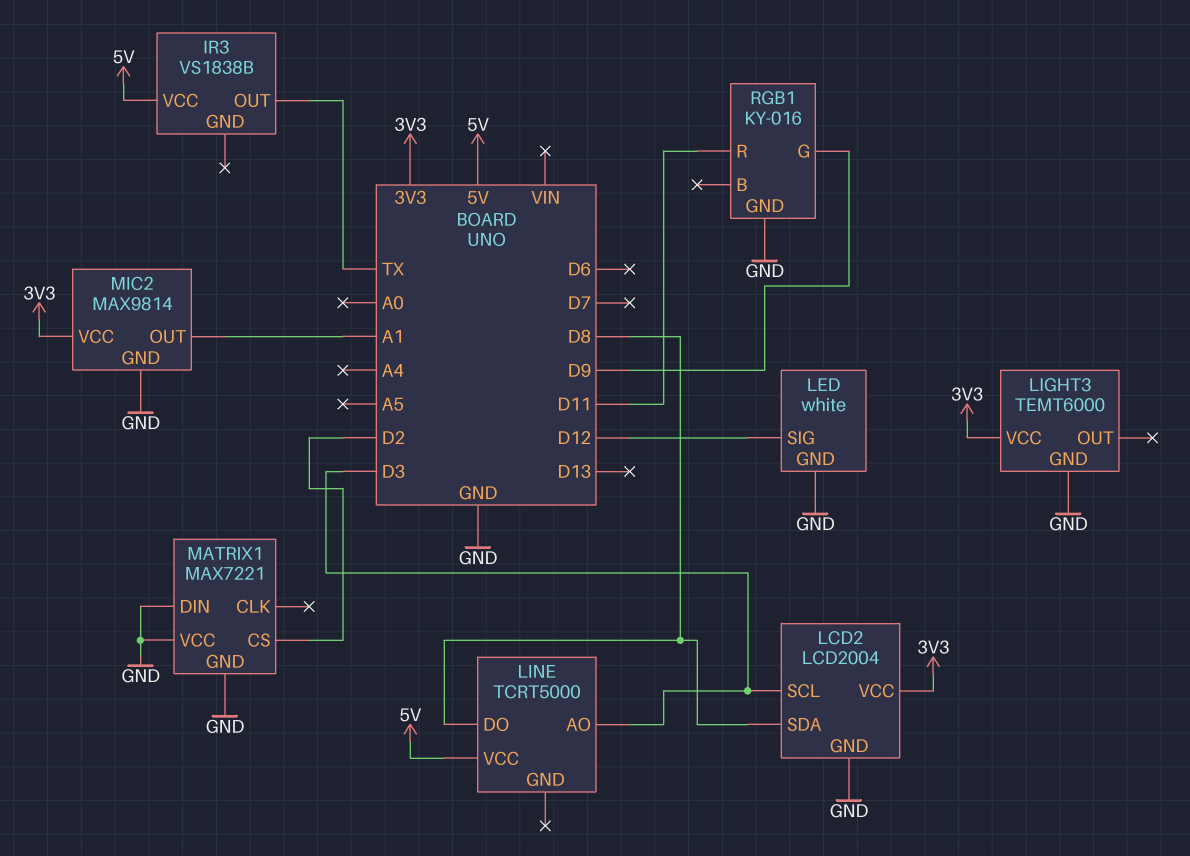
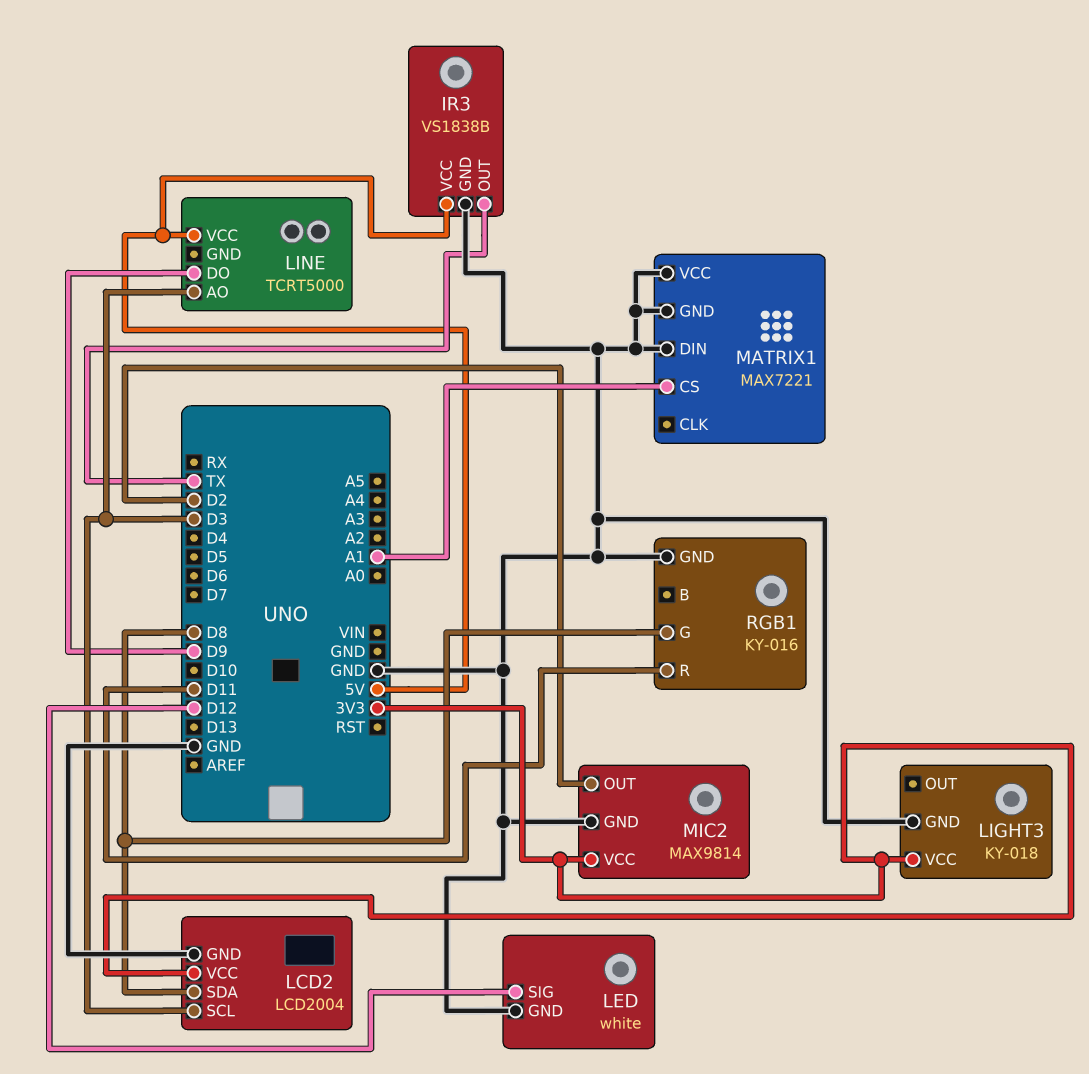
IR3 pin GND: none -> GND
LIGHT3: TEMT6000 -> KY-018
LINE pin DO: D8 -> D9
MATRIX1 pin CS: D2 -> A1
MIC2 pin OUT: A1 -> D2
RGB1 pin G: D9 -> D8

